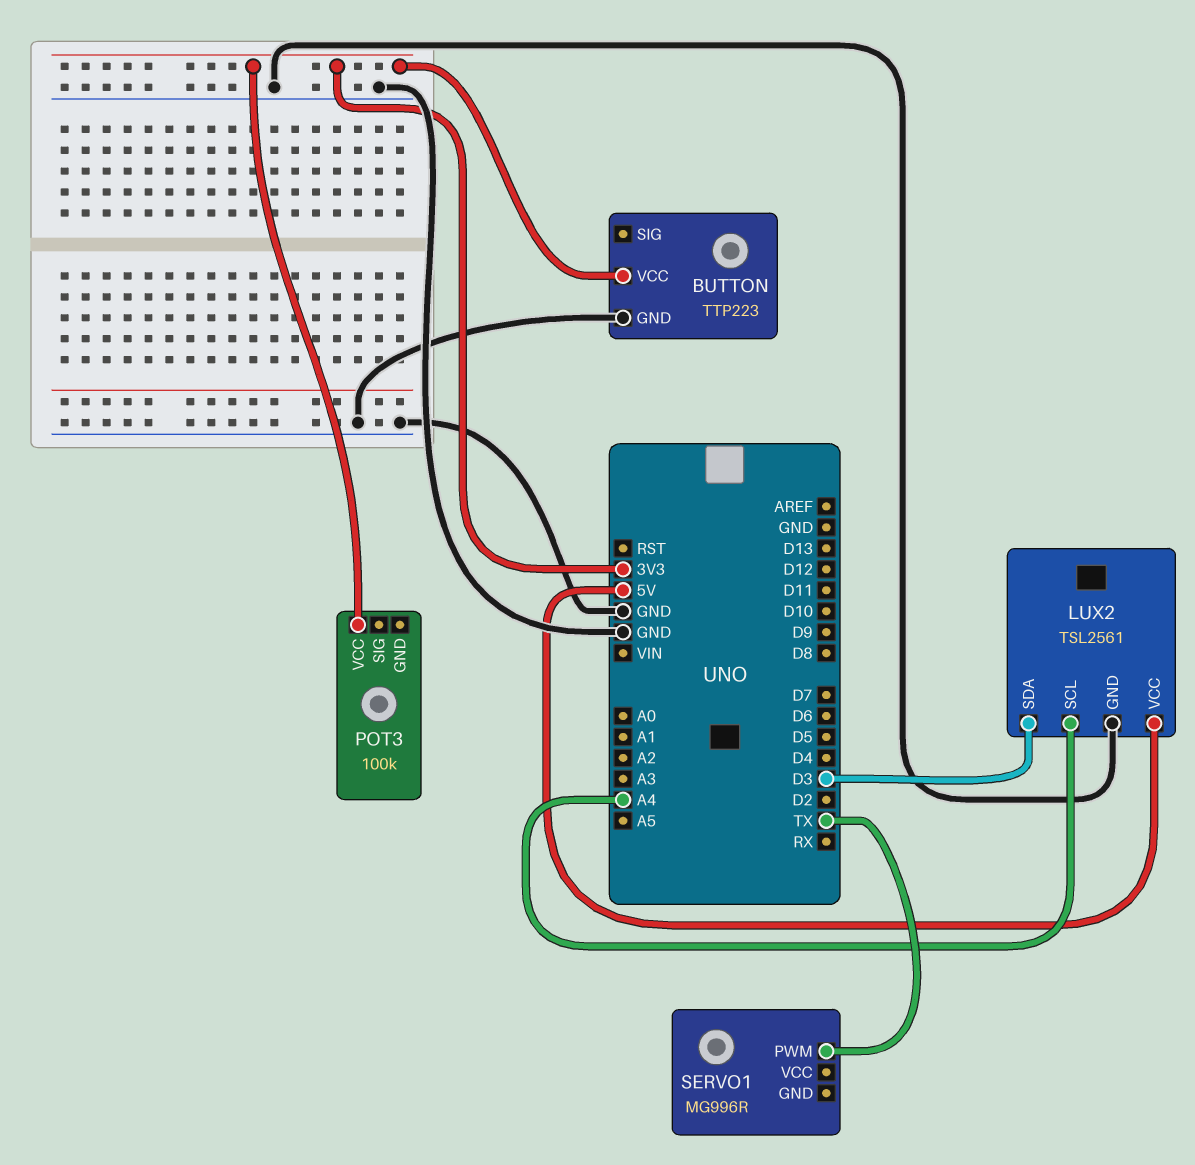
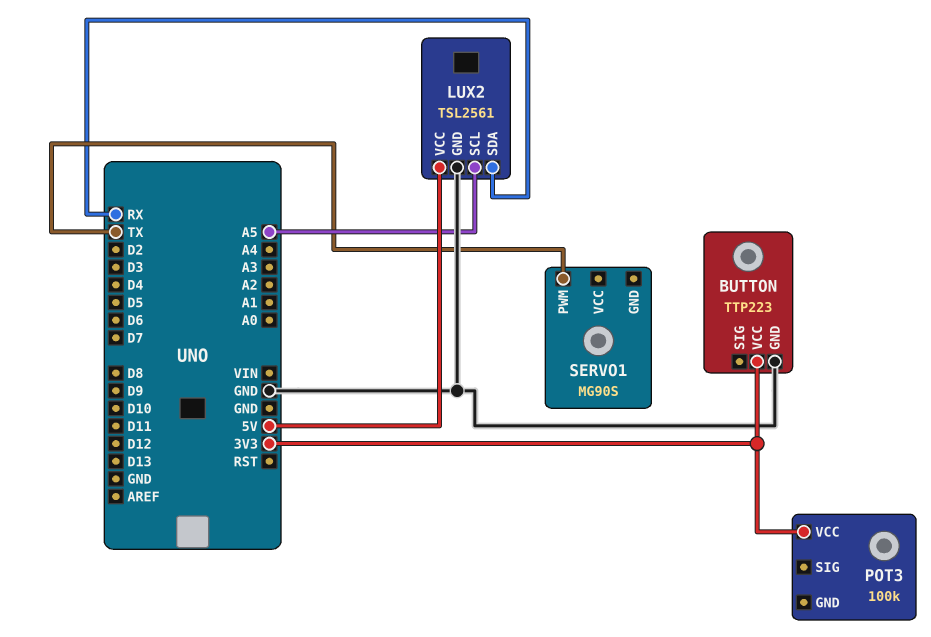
LUX2 pin SCL: A4 -> A5
LUX2 pin SDA: D3 -> RX
SERVO1: MG996R -> MG90S

